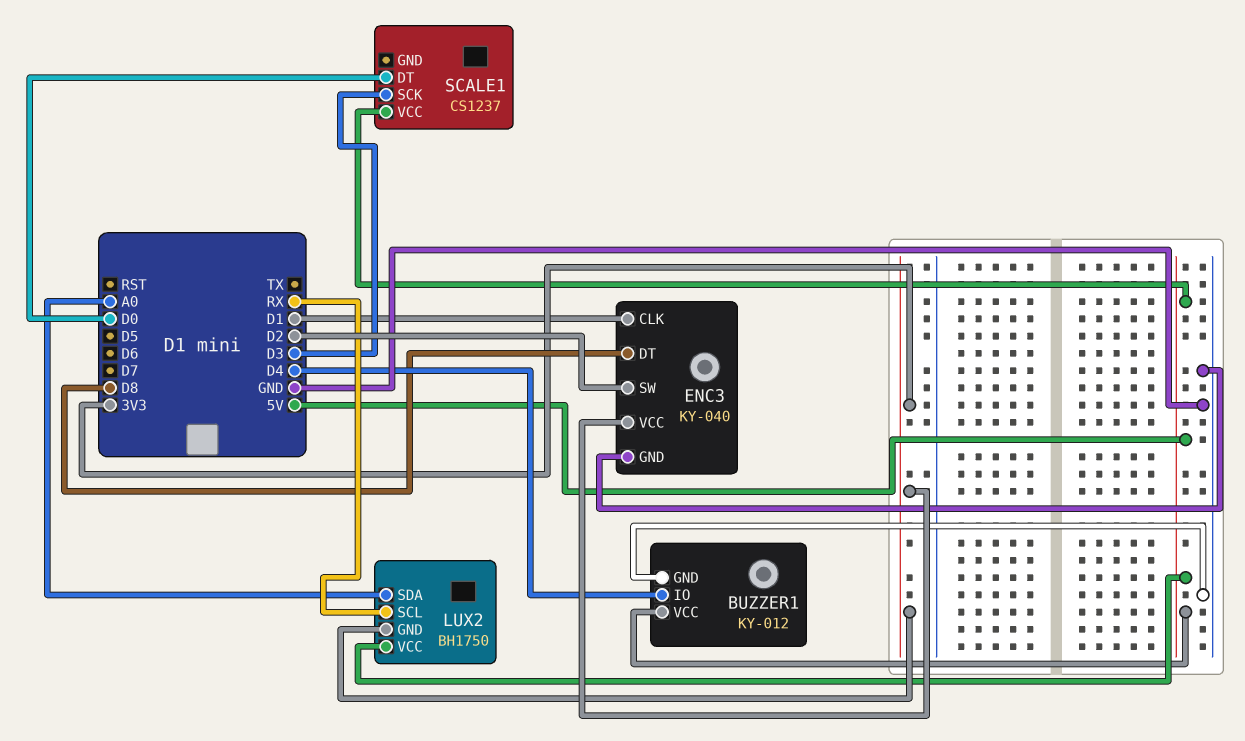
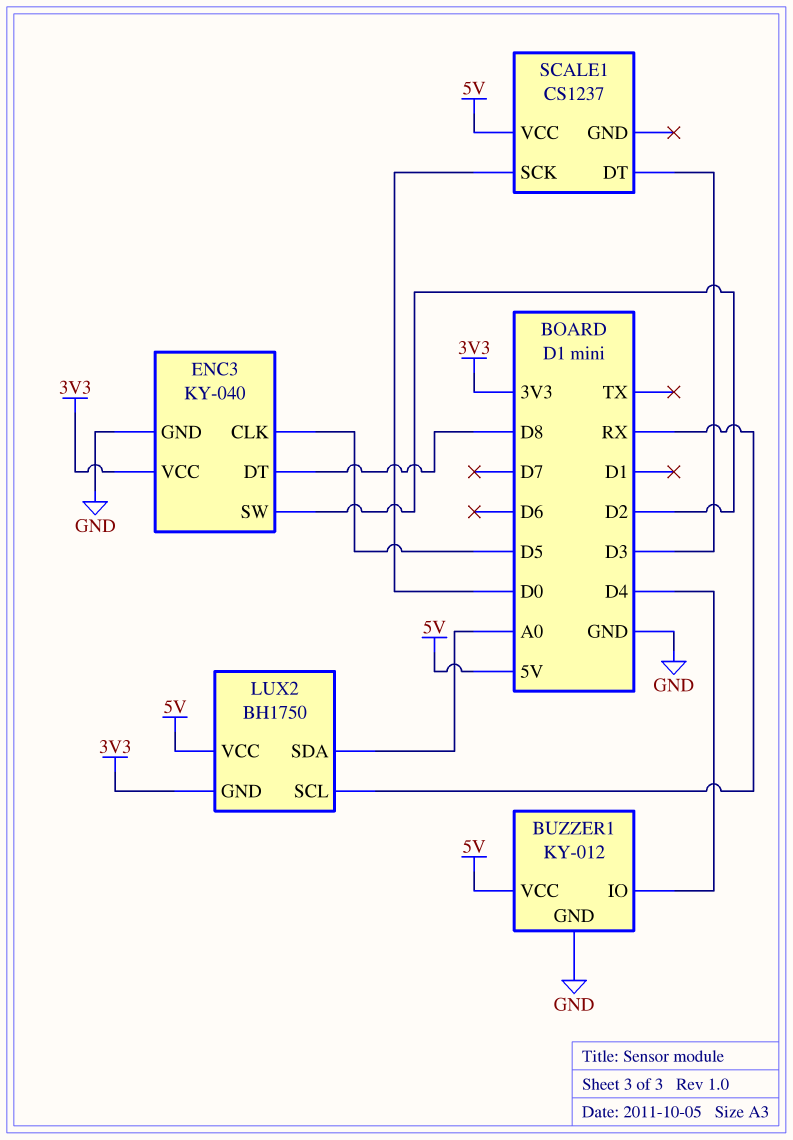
ENC3 pin CLK: D1 -> D5
SCALE1 pin DT: D0 -> D3
SCALE1 pin SCK: D3 -> D0

